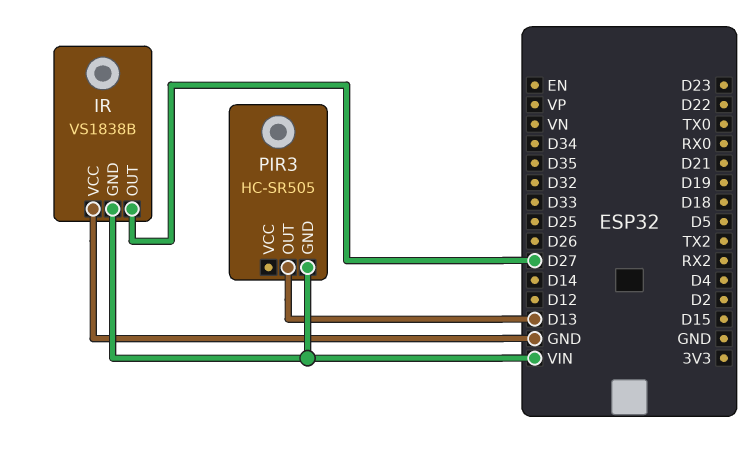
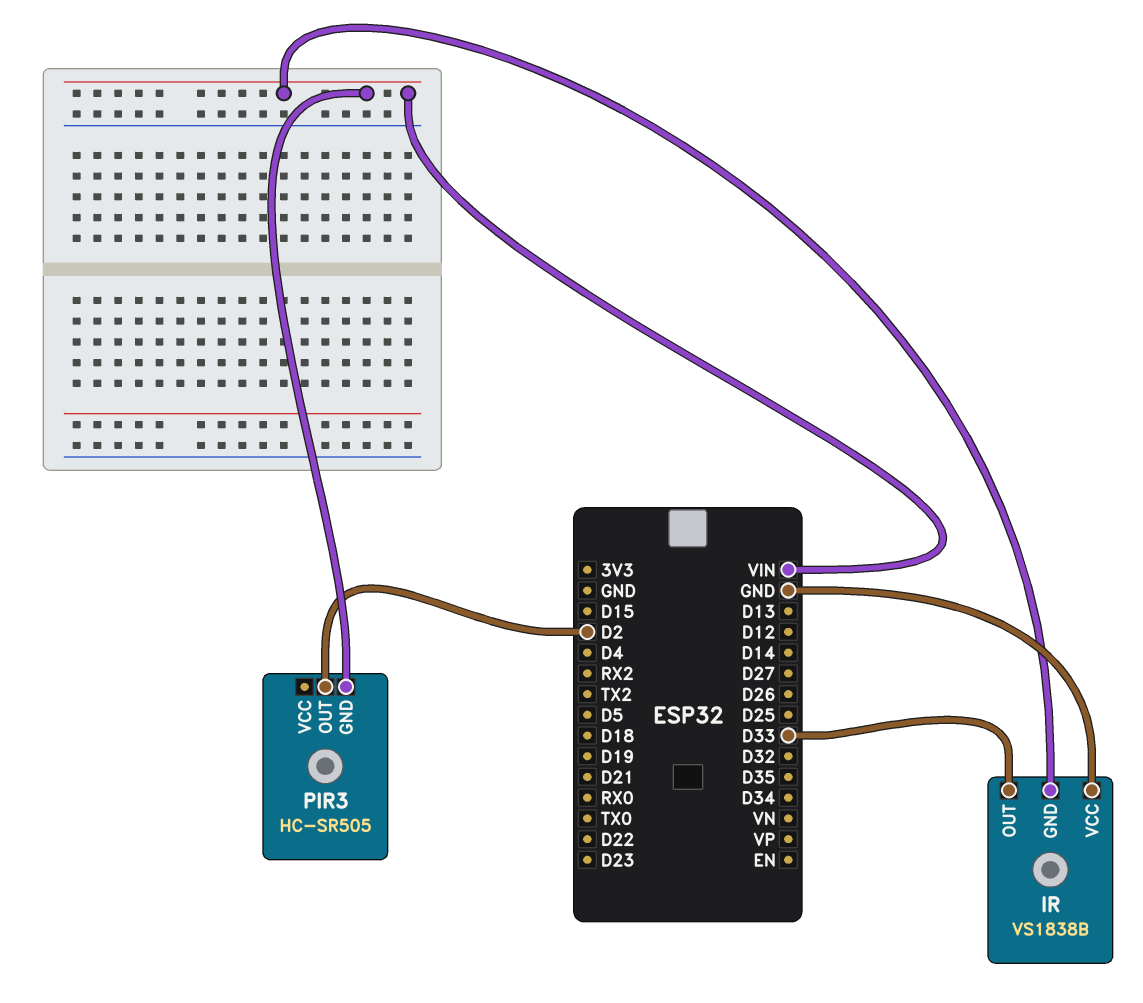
IR pin OUT: D27 -> D33
PIR3 pin OUT: D13 -> D2

